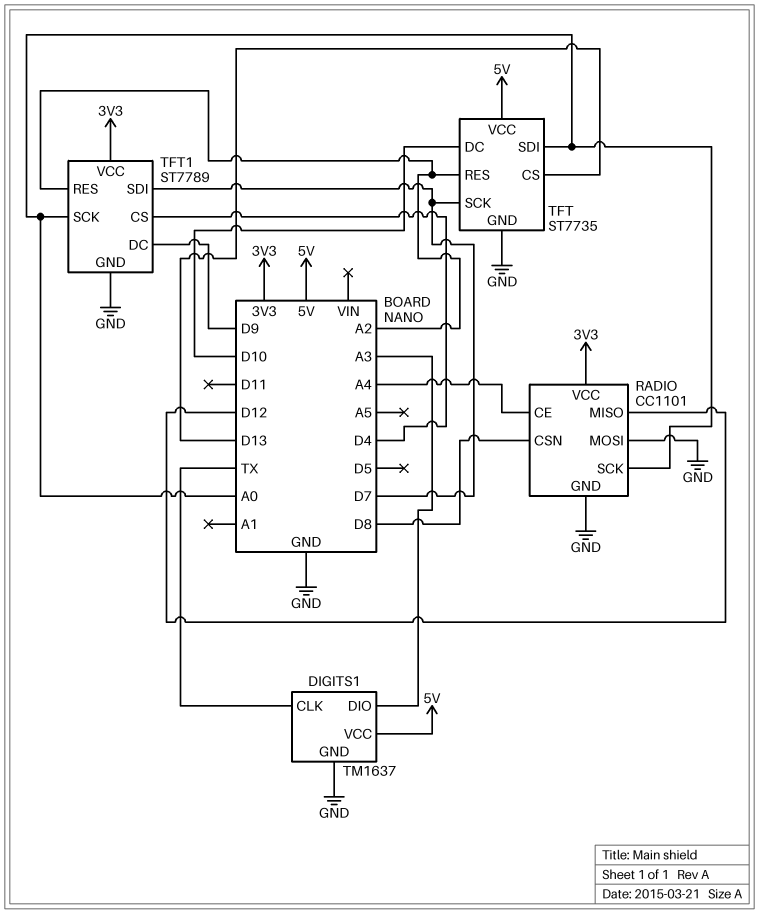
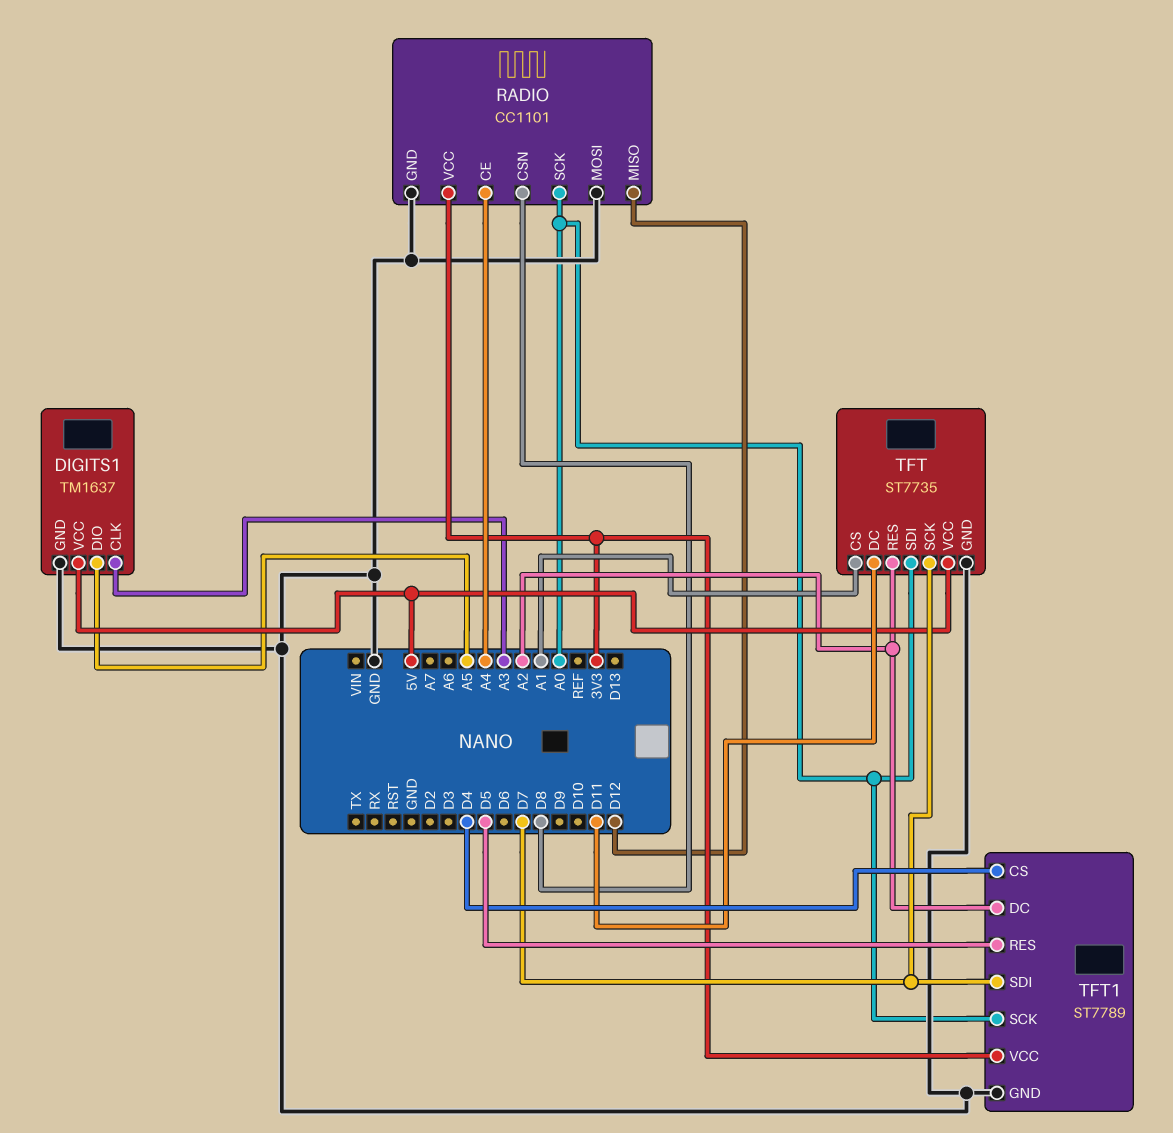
DIGITS1 pin CLK: TX -> A3
DIGITS1 pin DIO: A3 -> A5
TFT pin CS: D13 -> A1
TFT pin DC: D10 -> D11
TFT1 pin DC: D9 -> A2
TFT1 pin RES: A2 -> D5

